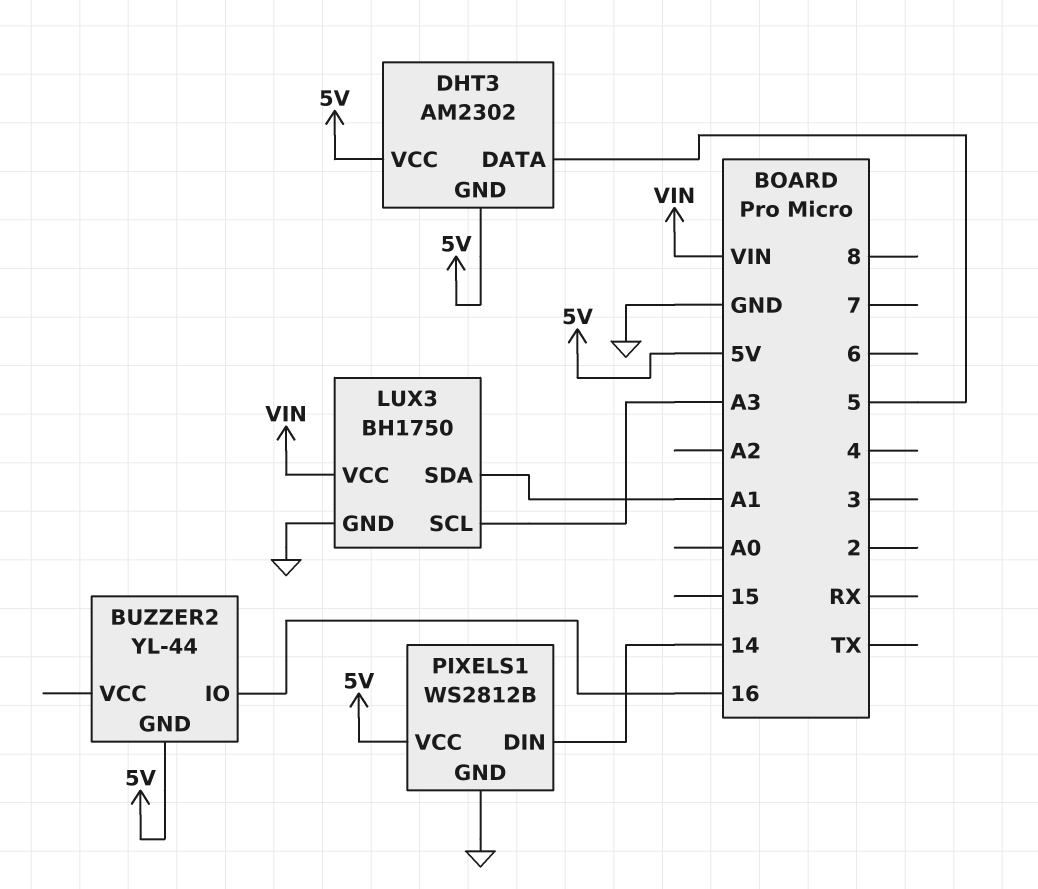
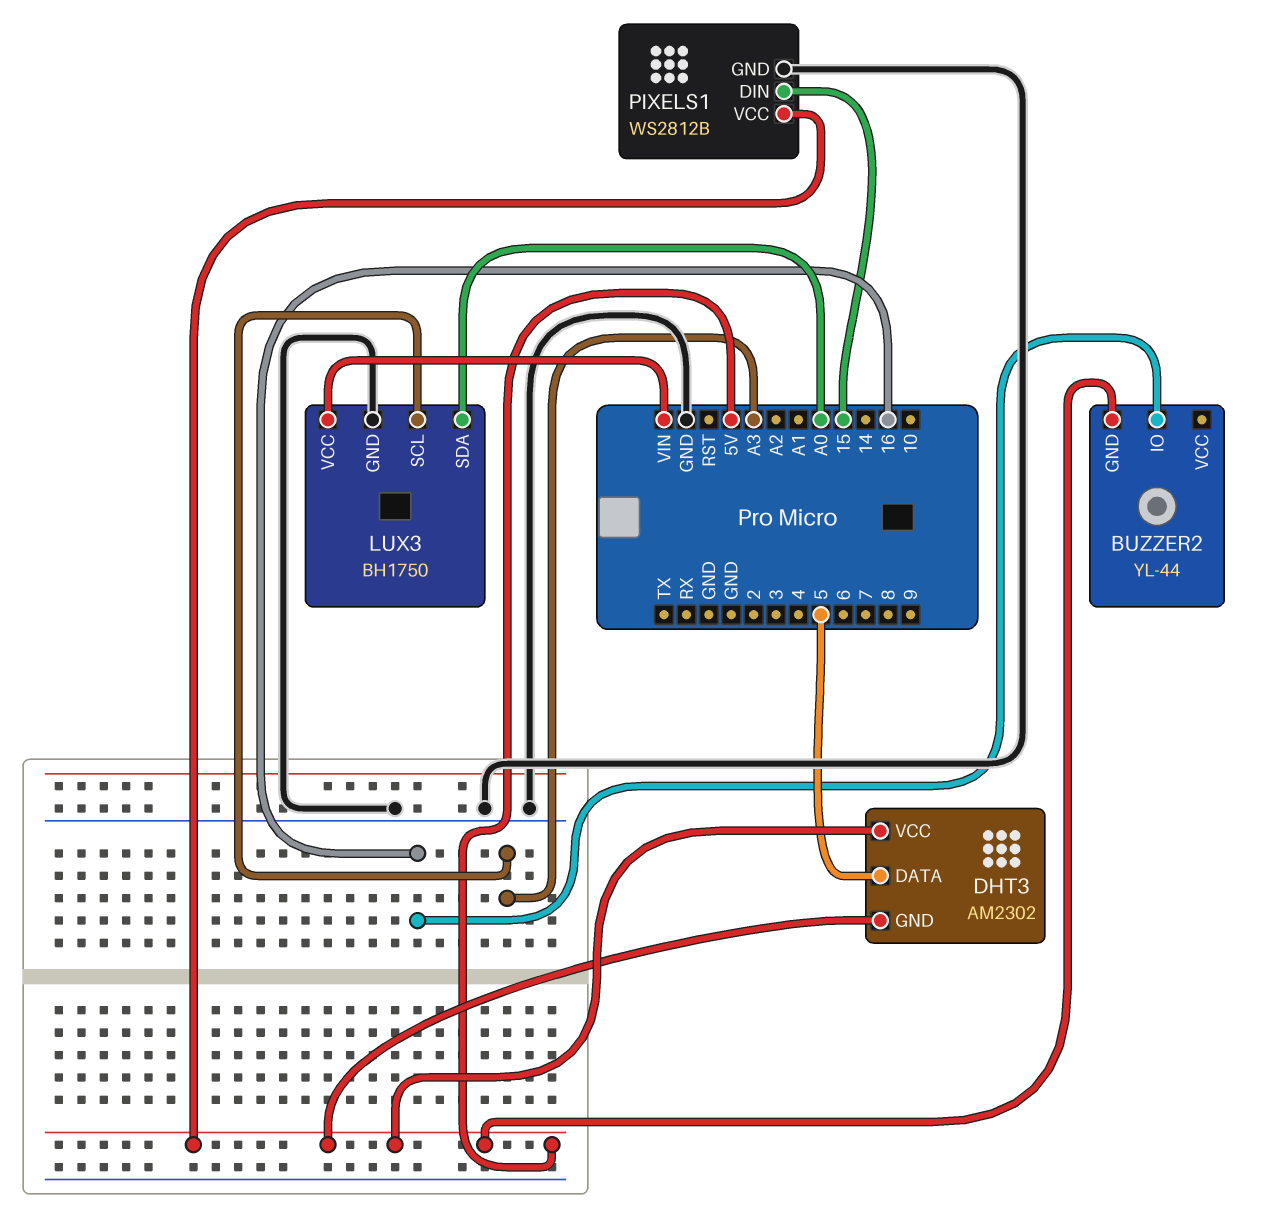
LUX3 pin SDA: A1 -> A0
PIXELS1 pin DIN: 14 -> 15

